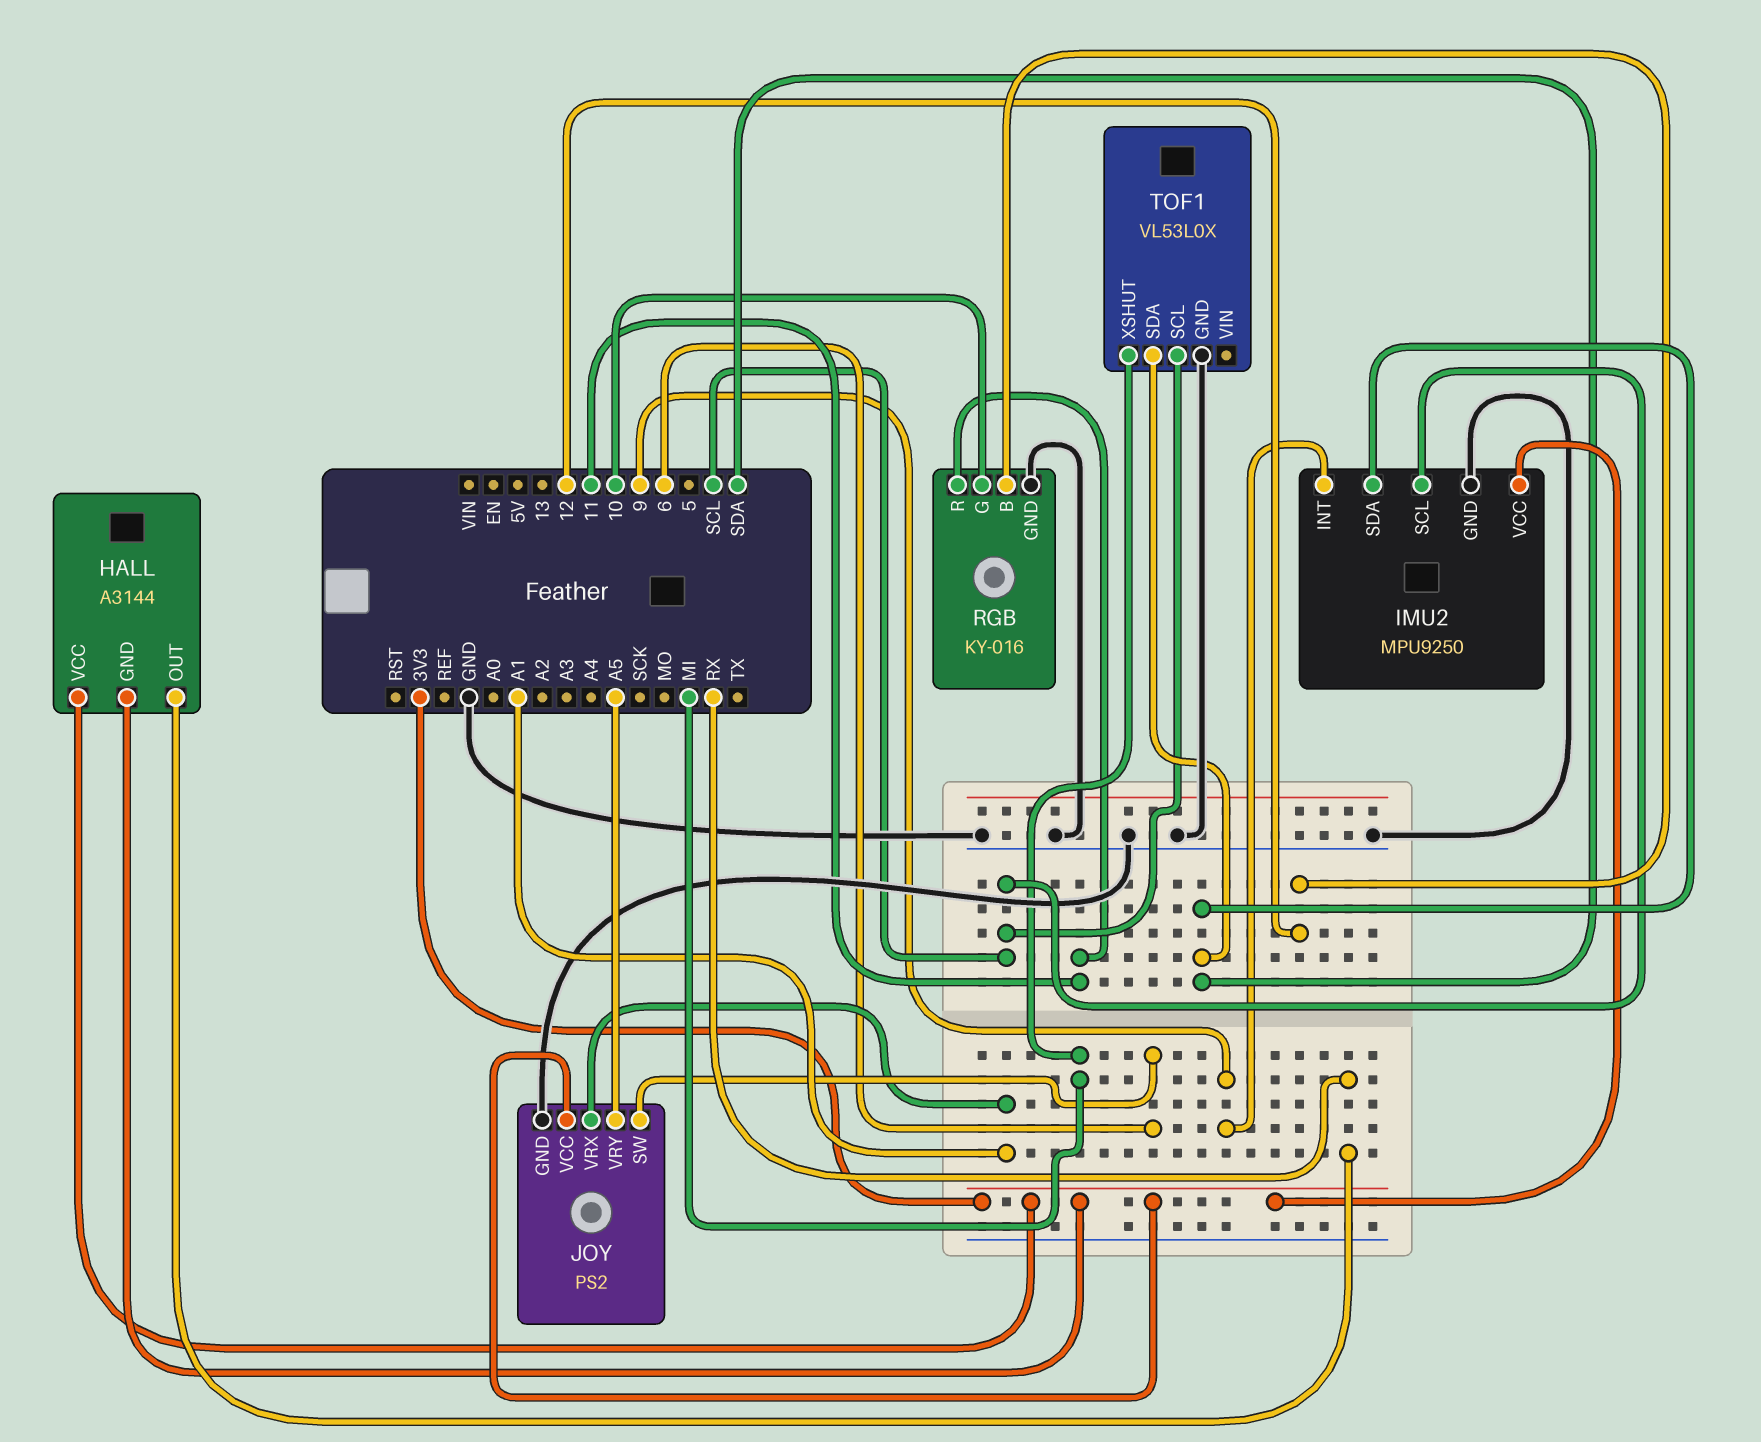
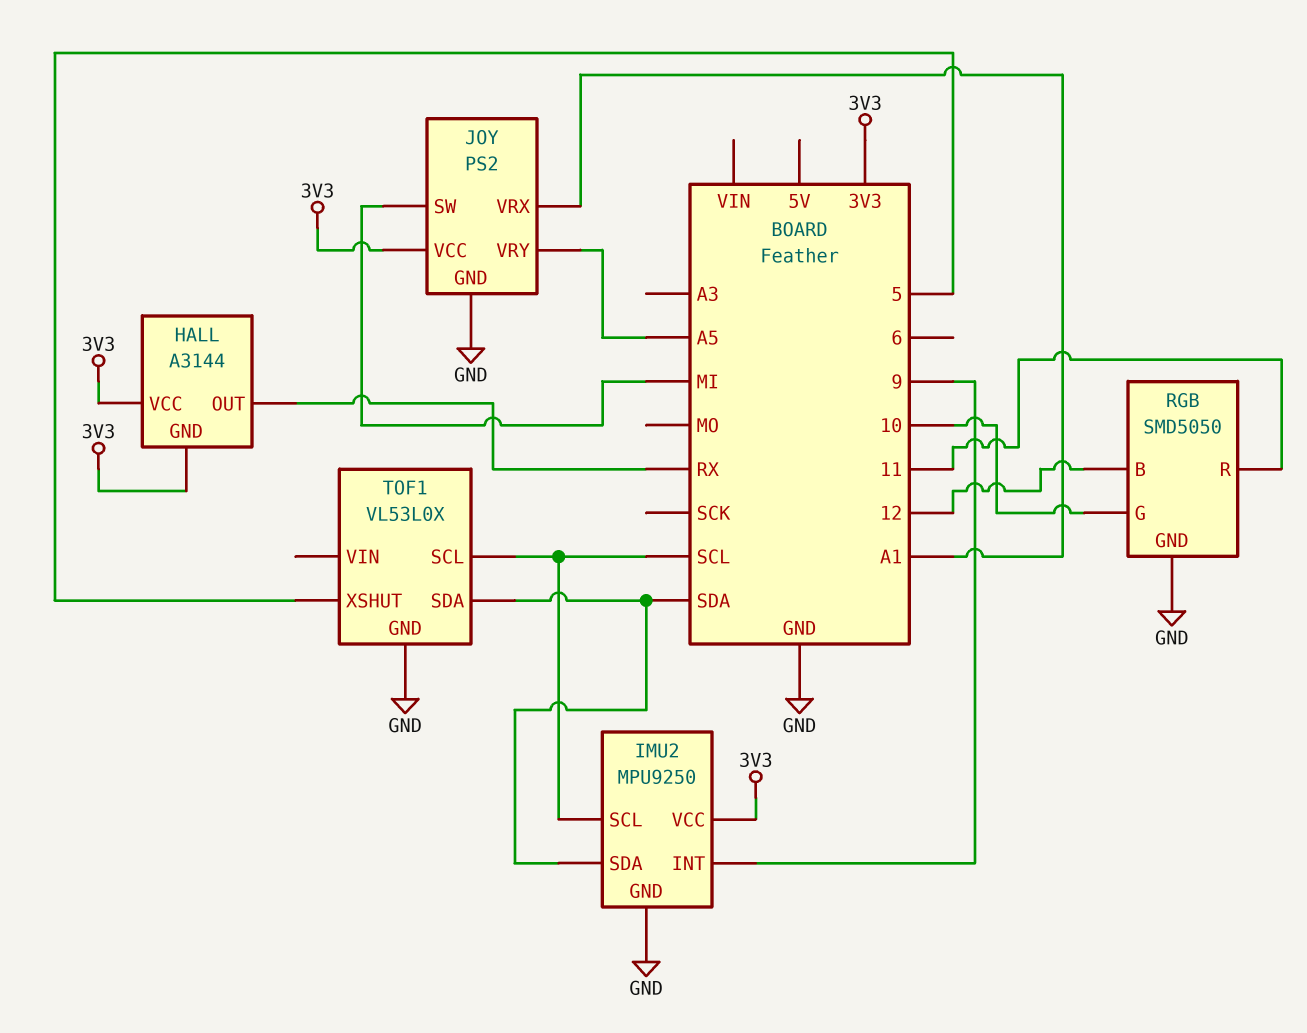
JOY pin SW: 6 -> MI
RGB: KY-016 -> SMD5050
TOF1 pin XSHUT: MI -> 5

